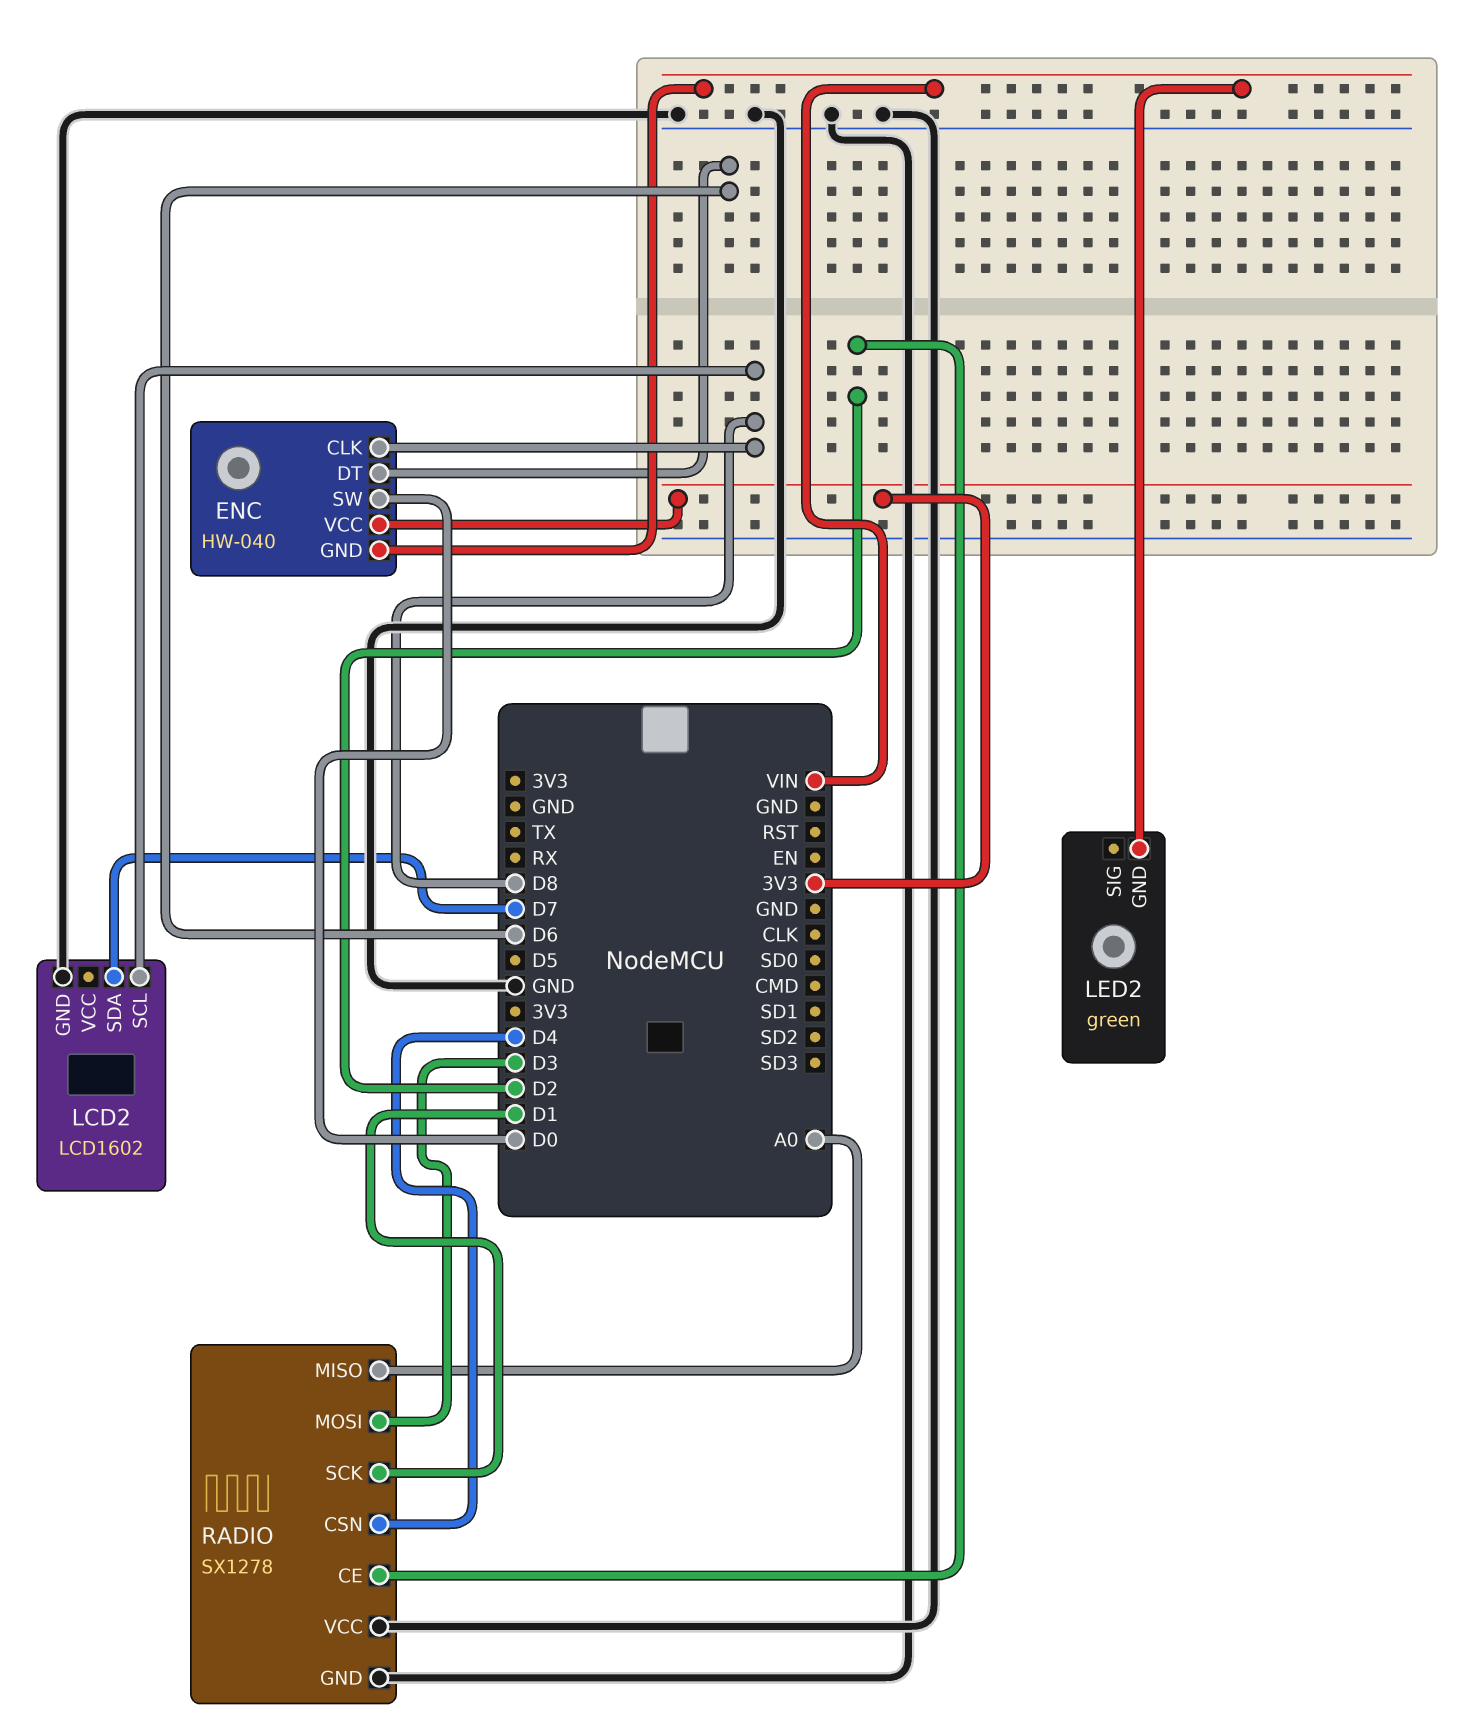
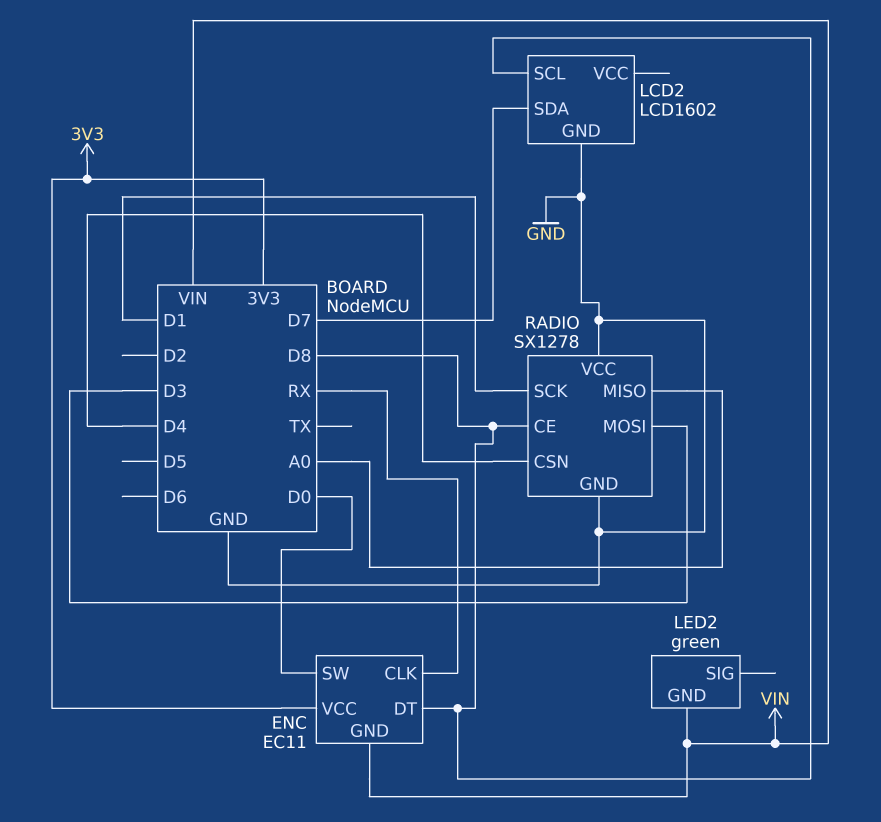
ENC: HW-040 -> EC11
ENC pin CLK: D8 -> RX
ENC pin DT: D6 -> D8
RADIO pin CE: D2 -> D8

